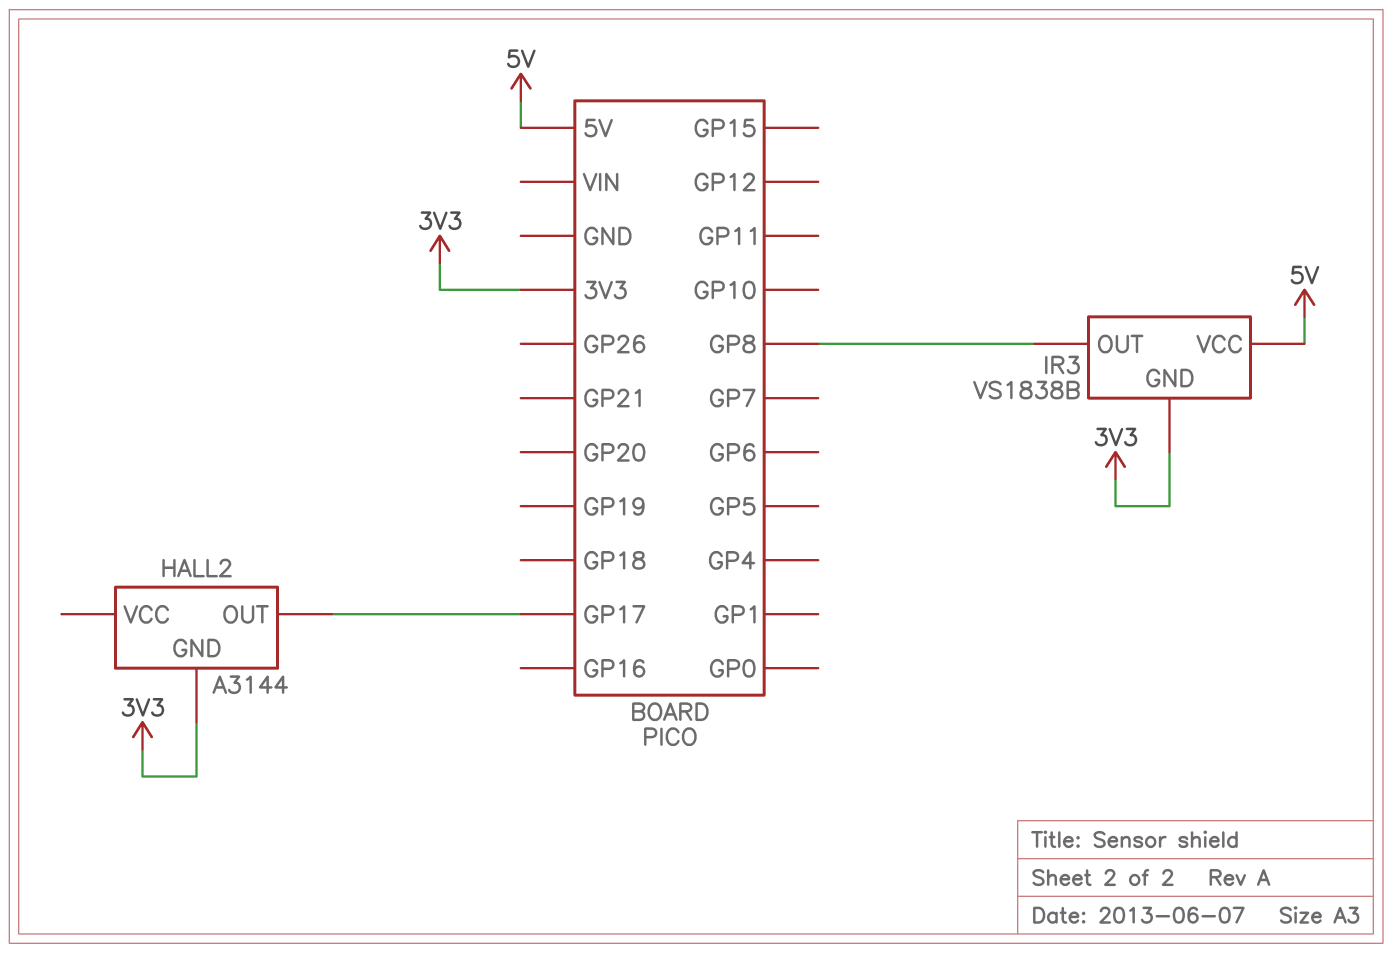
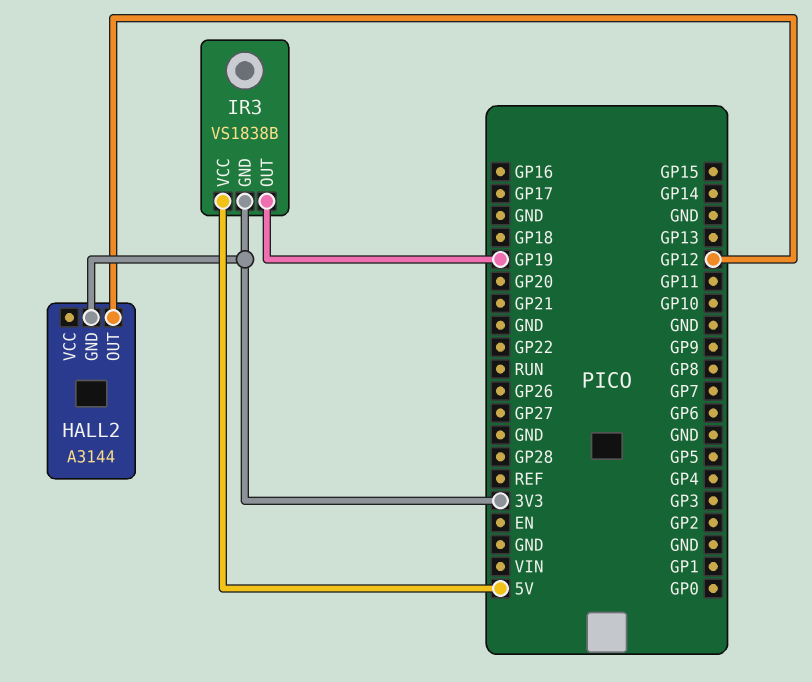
HALL2 pin OUT: GP17 -> GP12
IR3 pin OUT: GP8 -> GP19

